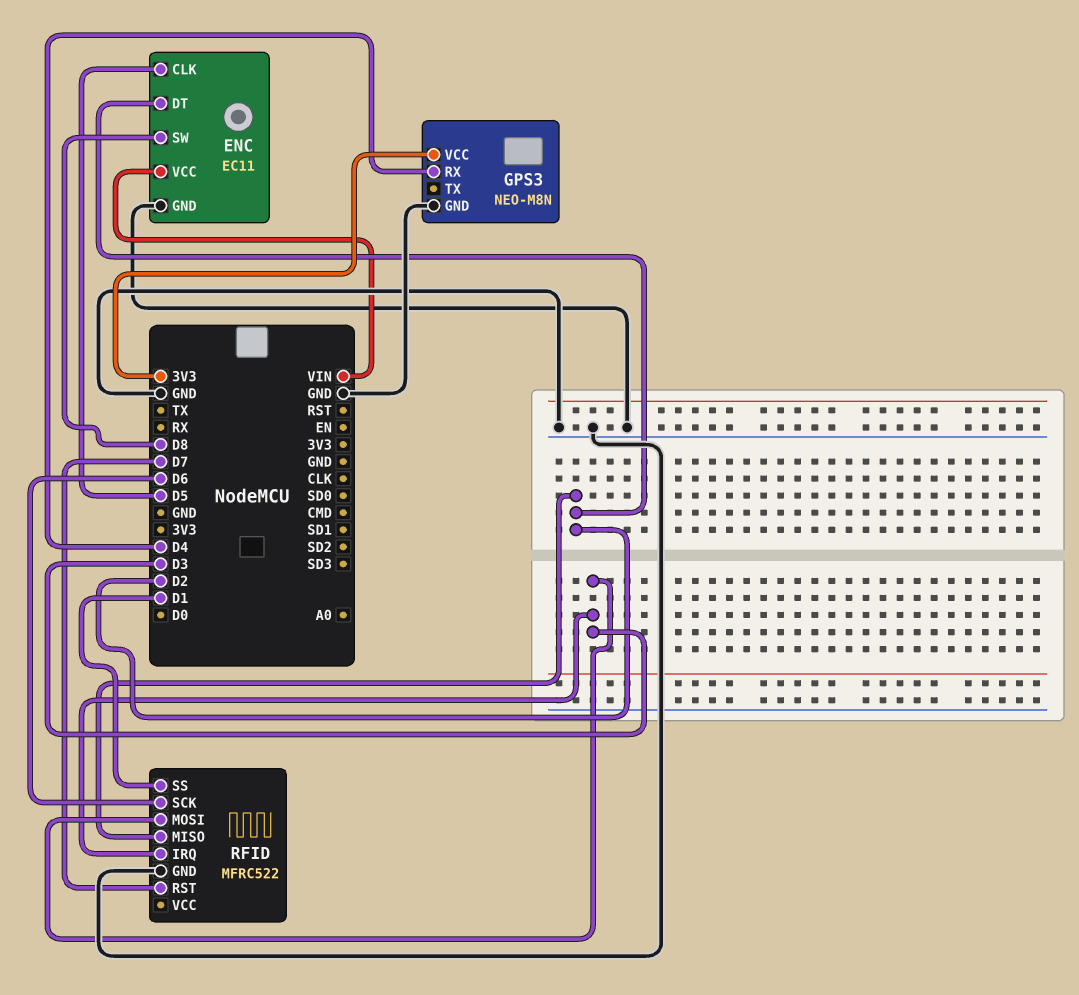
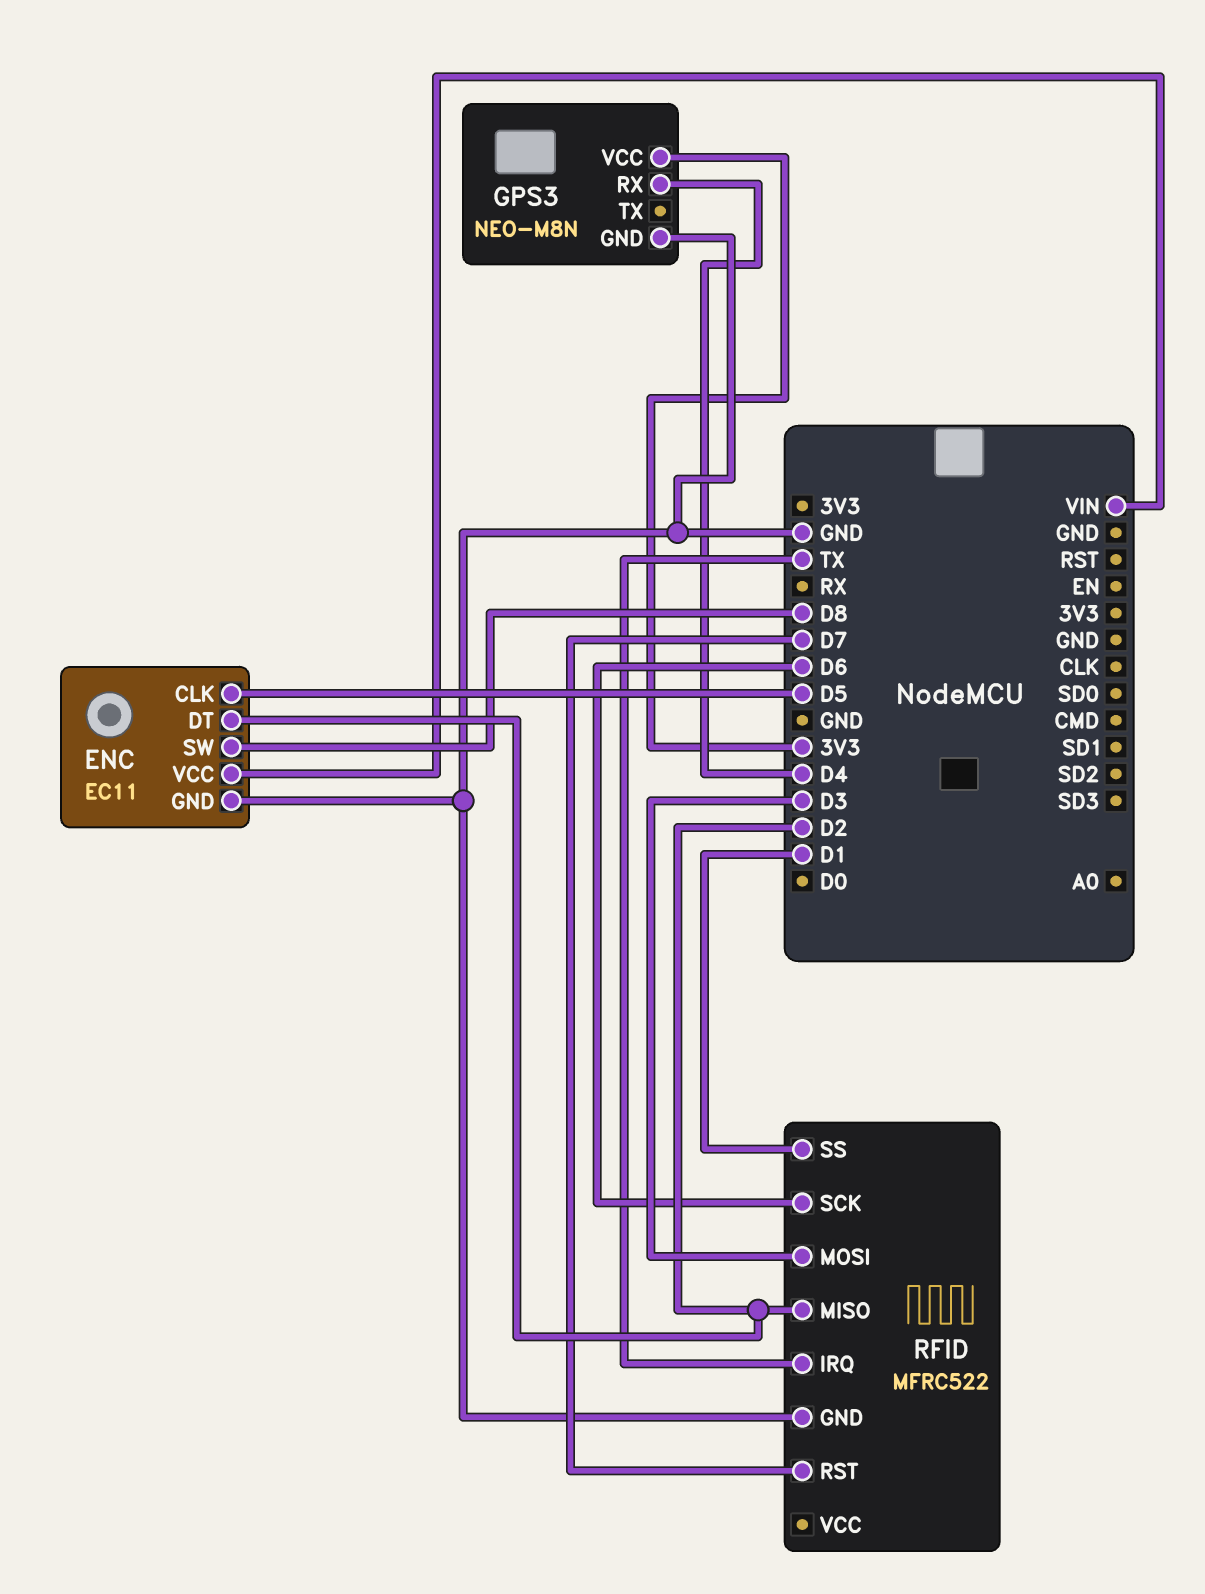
RFID pin IRQ: D3 -> TX

